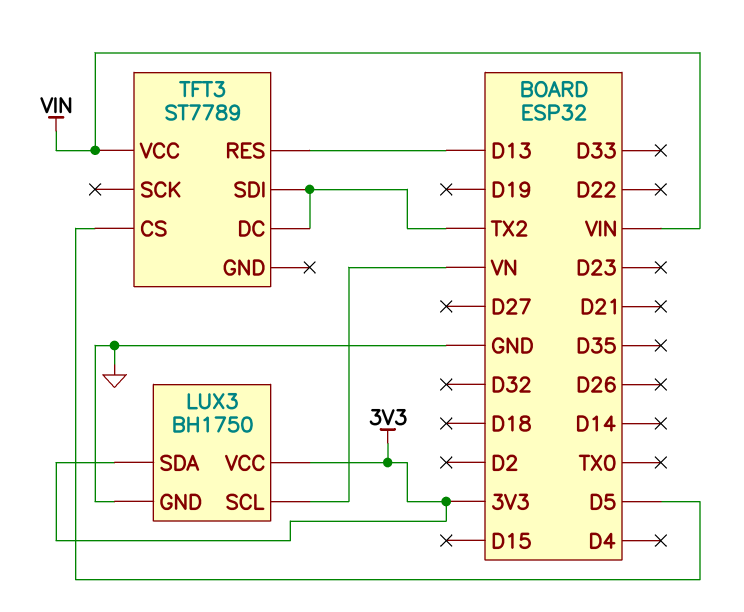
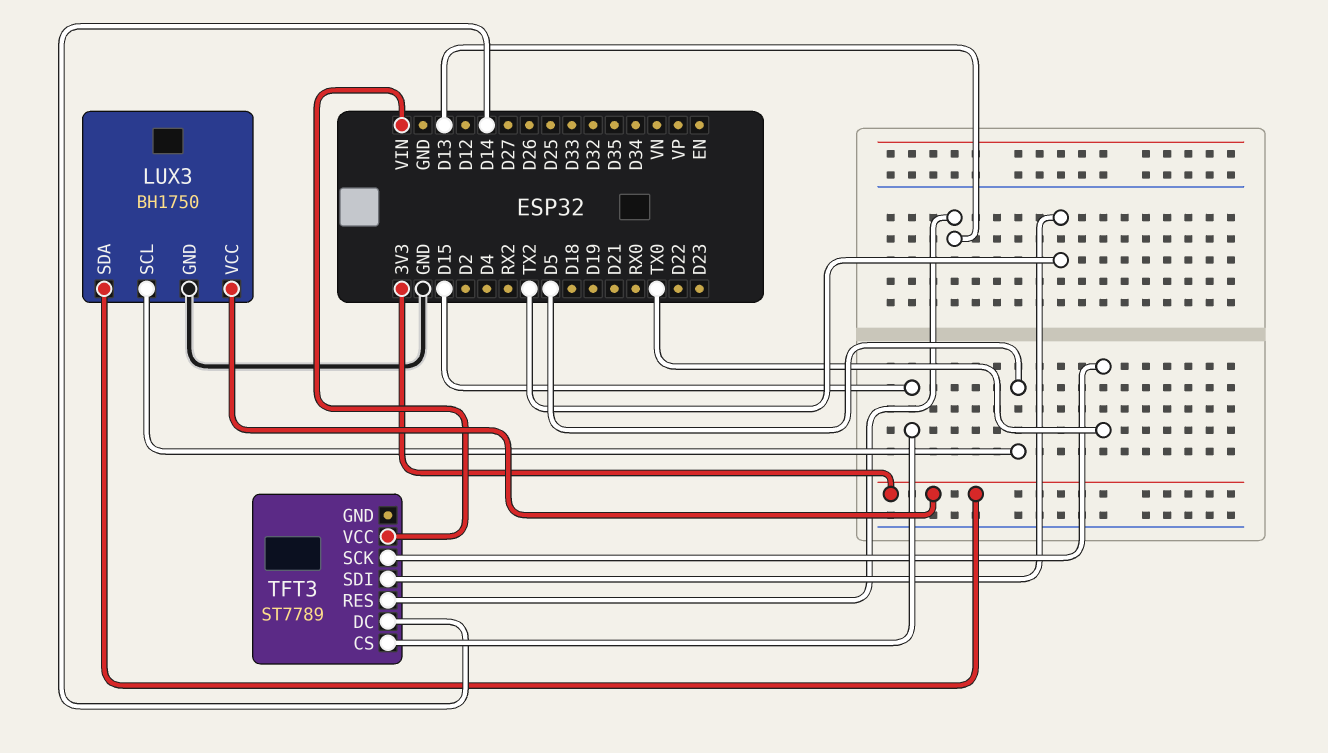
LUX3 pin SCL: VN -> D5
TFT3 pin CS: D5 -> D15
TFT3 pin DC: TX2 -> D14
TFT3 pin SCK: none -> TX0

